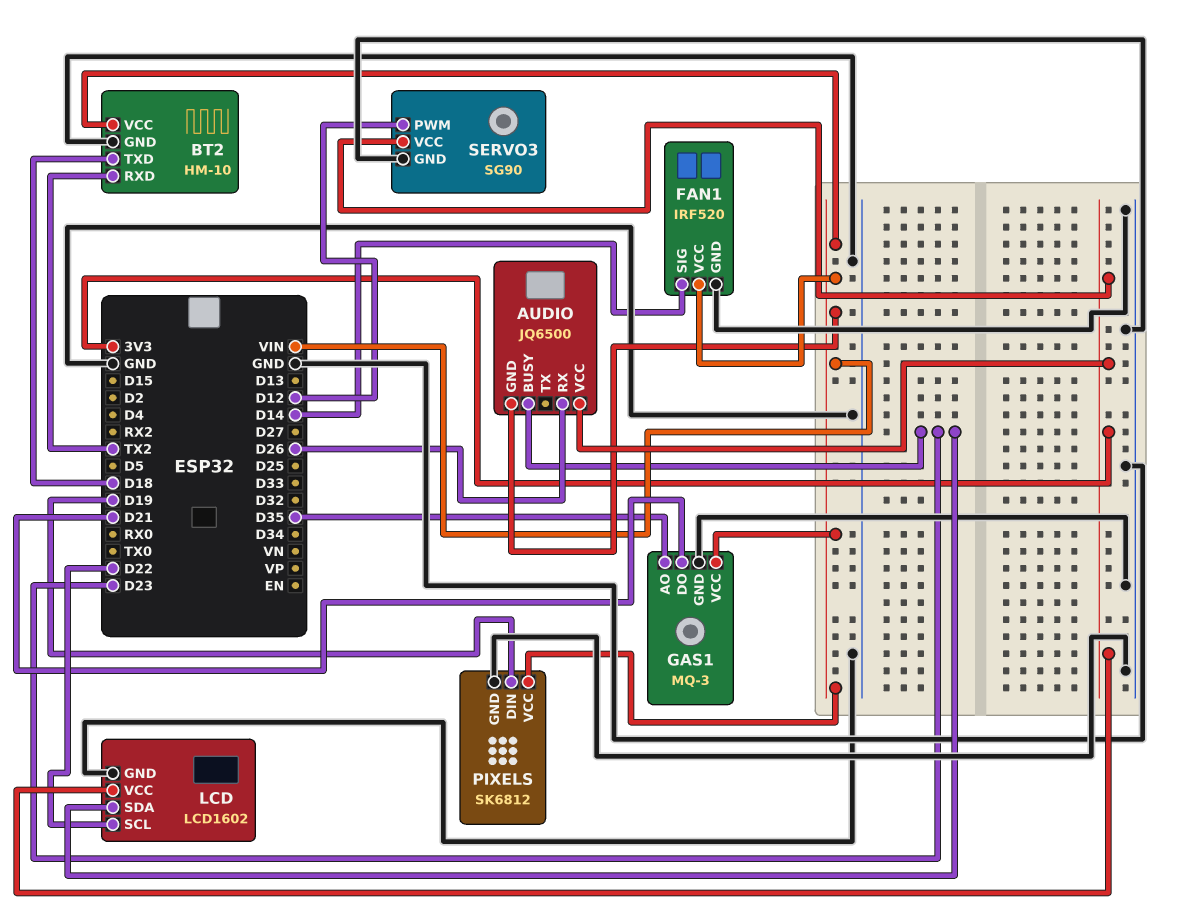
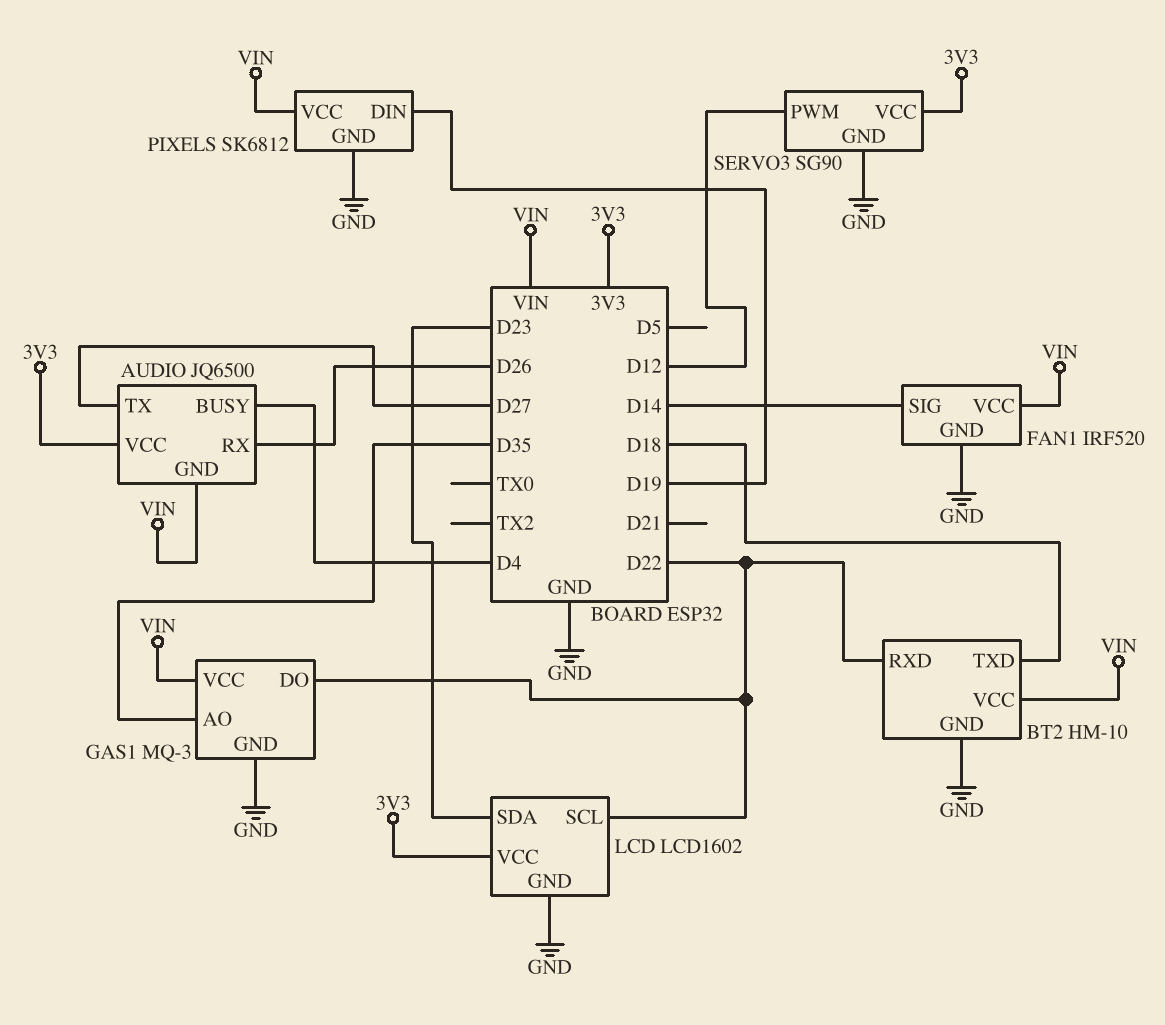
AUDIO pin BUSY: D23 -> D4
AUDIO pin TX: none -> D27
BT2 pin RXD: TX2 -> D22
GAS1 pin DO: D21 -> D22

